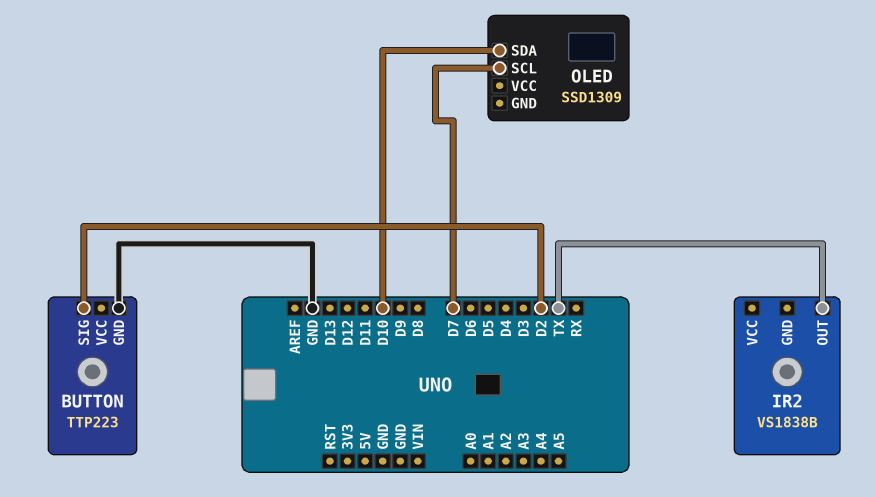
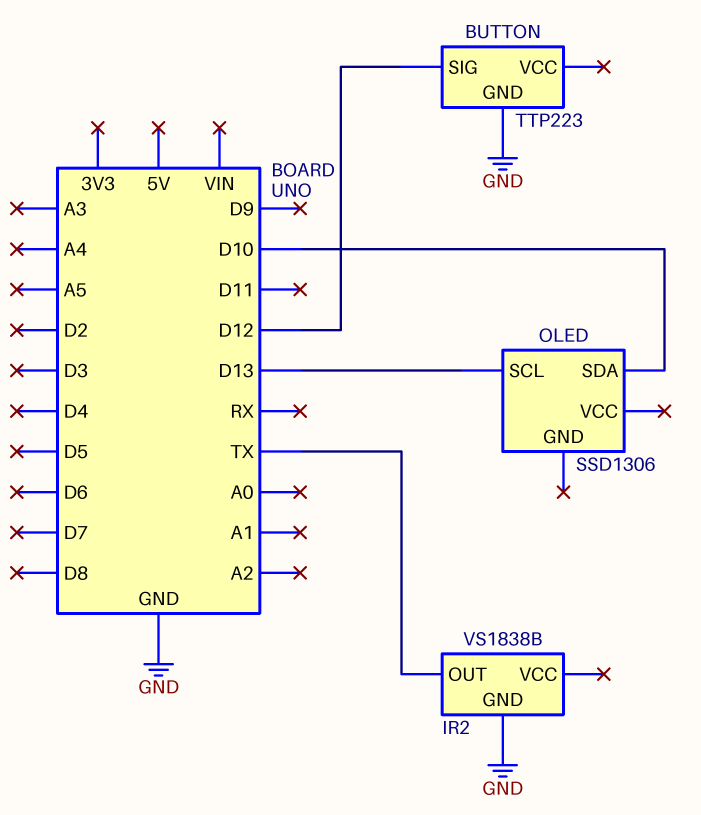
BUTTON pin SIG: D2 -> D12
IR2 pin GND: none -> GND
OLED: SSD1309 -> SSD1306
OLED pin SCL: D7 -> D13

